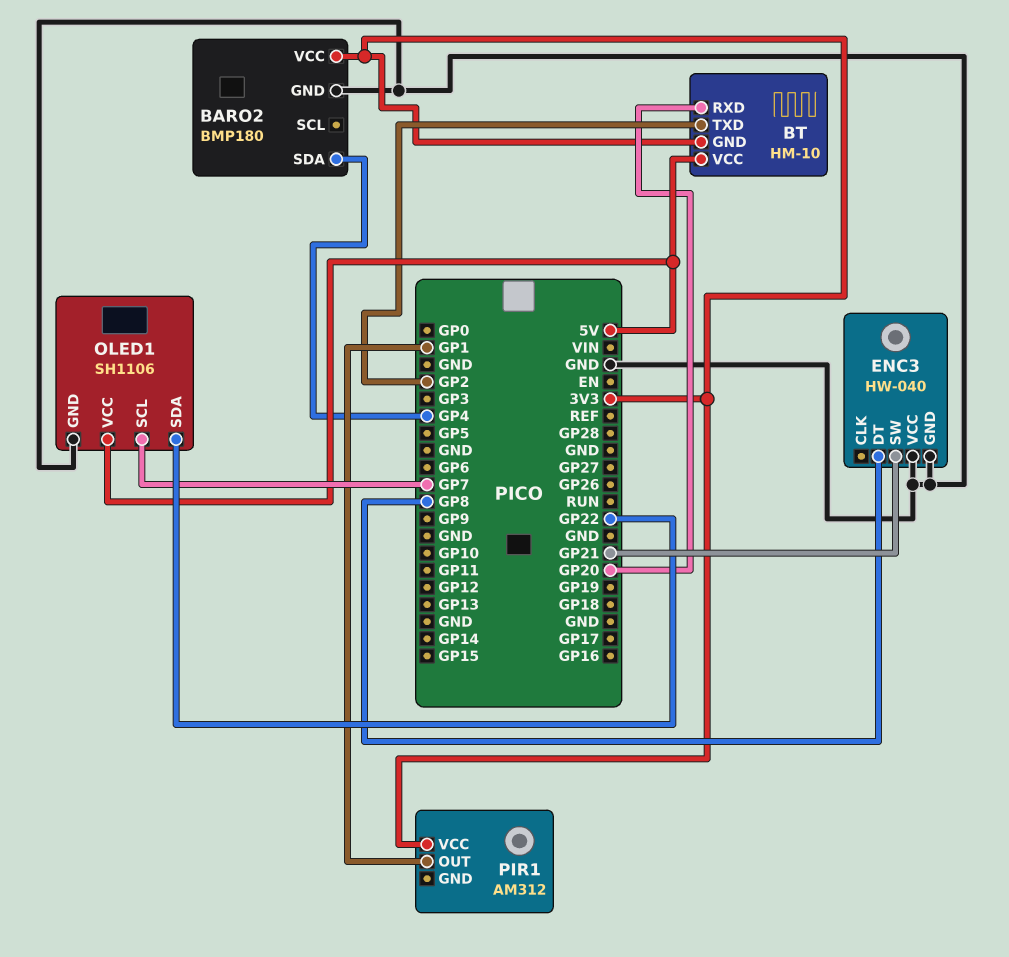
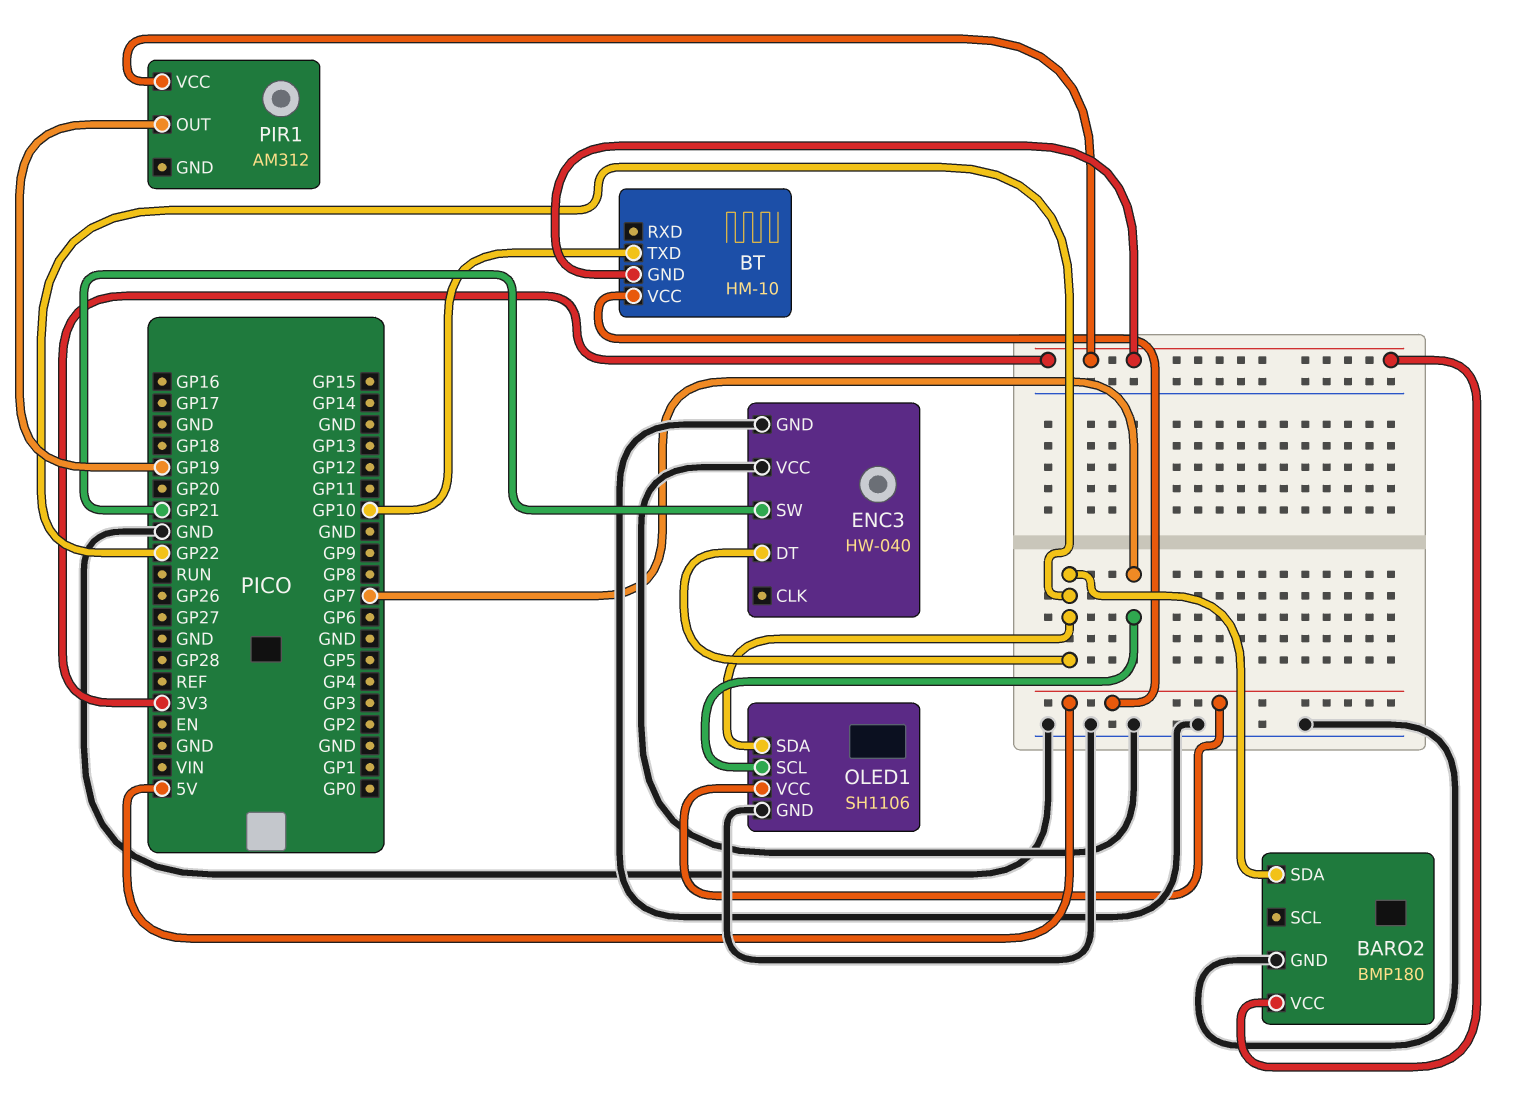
BARO2 pin SDA: GP4 -> GP22
BT pin RXD: GP20 -> none
BT pin TXD: GP2 -> GP10
ENC3 pin DT: GP8 -> GP22
PIR1 pin OUT: GP1 -> GP19

